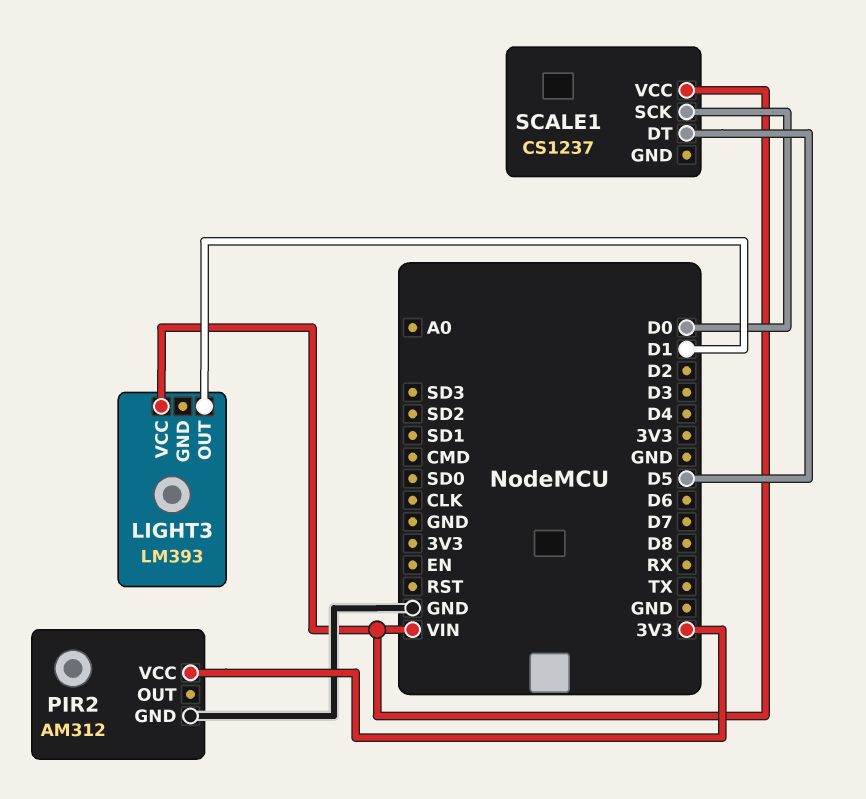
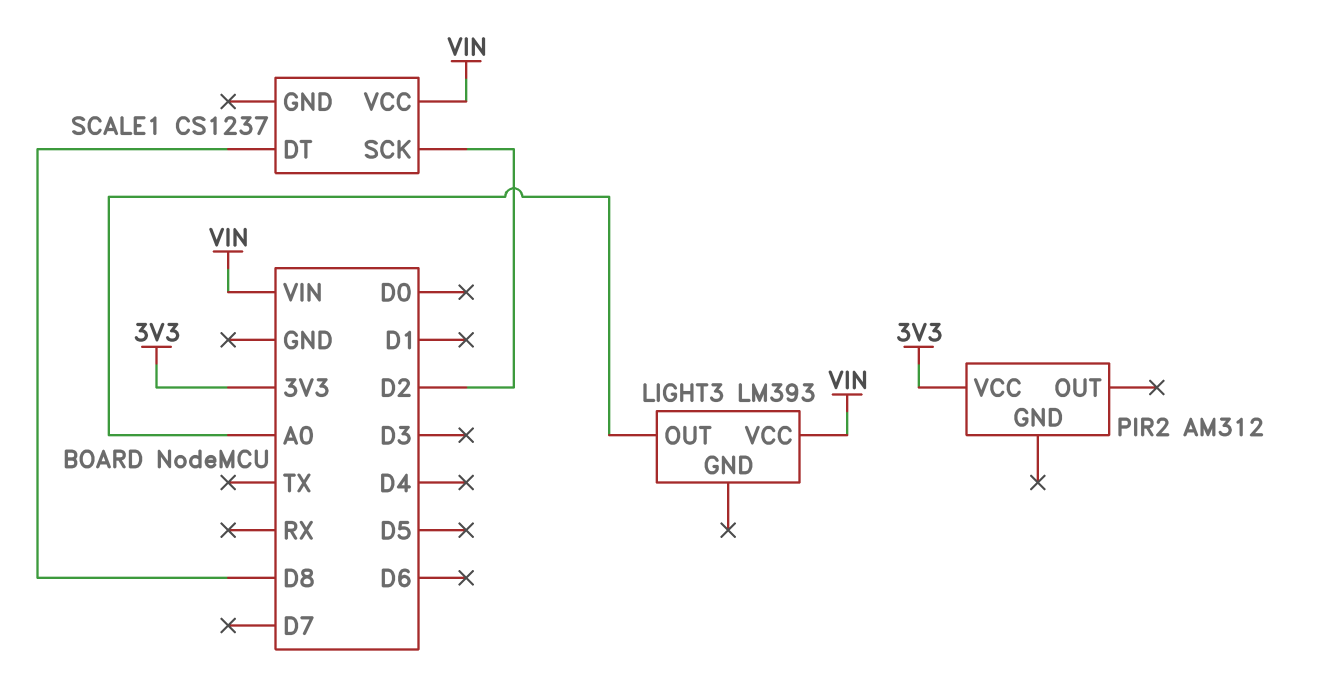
LIGHT3 pin OUT: D1 -> A0
PIR2 pin GND: GND -> none
SCALE1 pin DT: D5 -> D8
SCALE1 pin SCK: D0 -> D2

